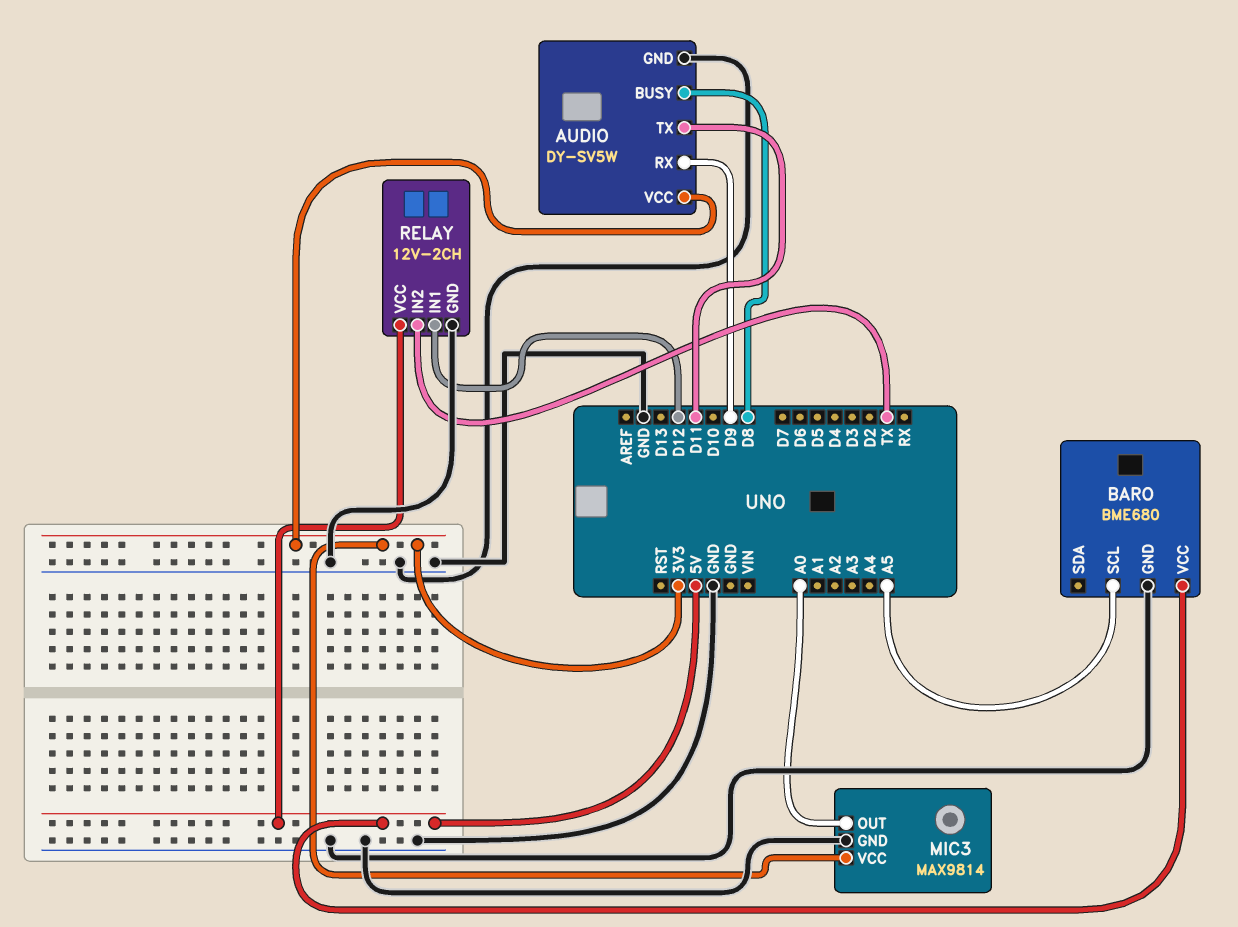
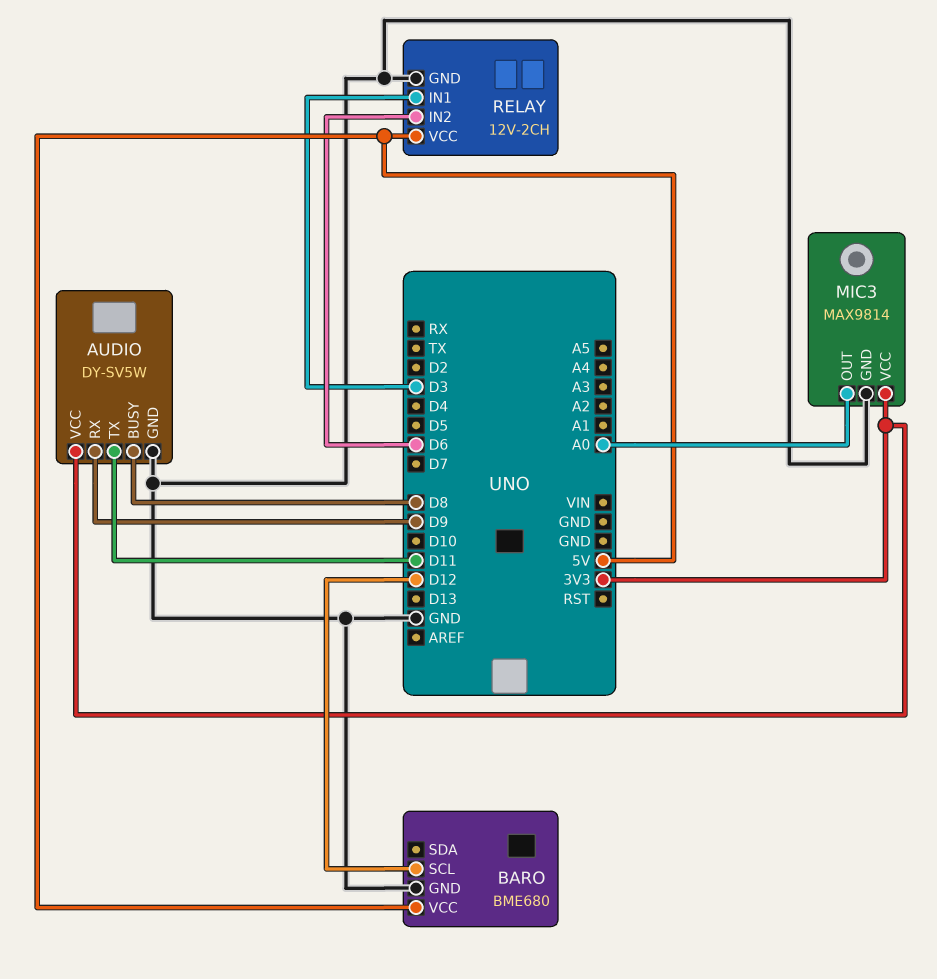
BARO pin SCL: A5 -> D12
RELAY pin IN1: D12 -> D3
RELAY pin IN2: TX -> D6

